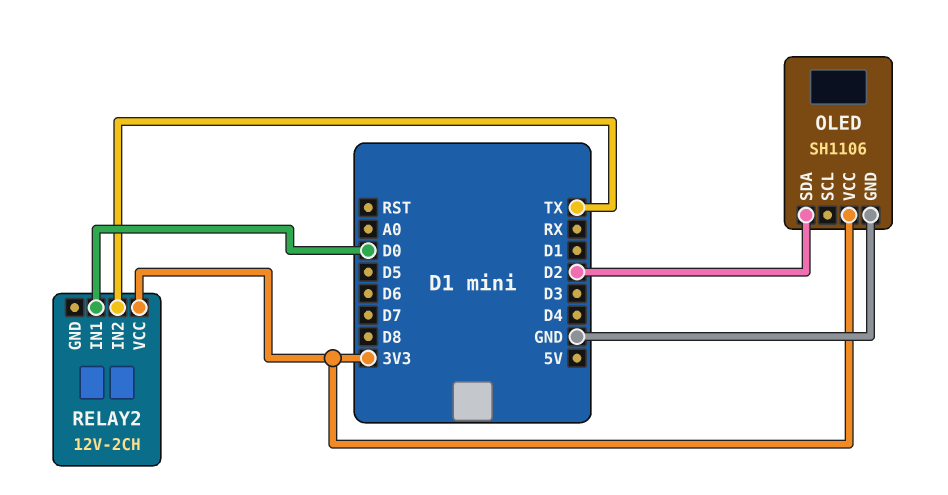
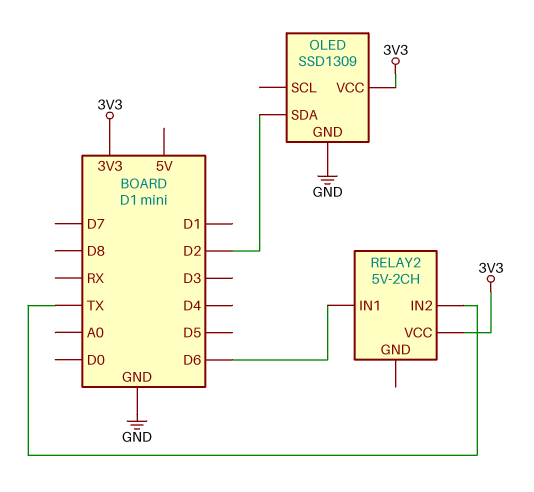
OLED: SH1106 -> SSD1309
RELAY2: 12V-2CH -> 5V-2CH
RELAY2 pin IN1: D0 -> D6

